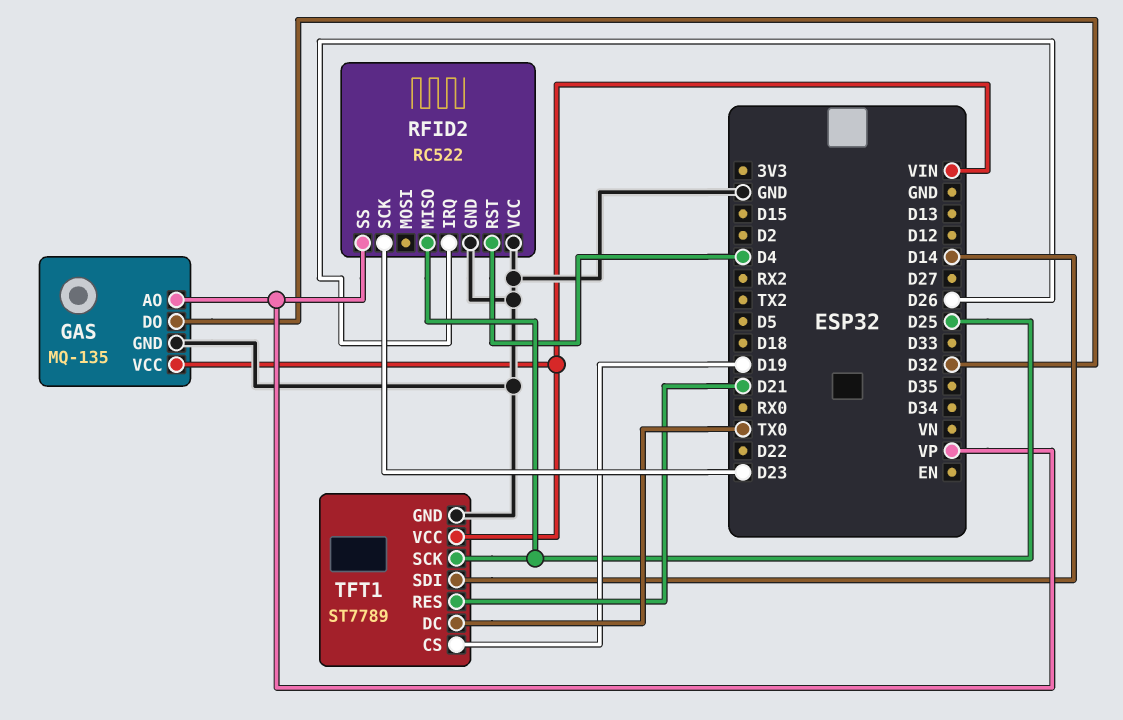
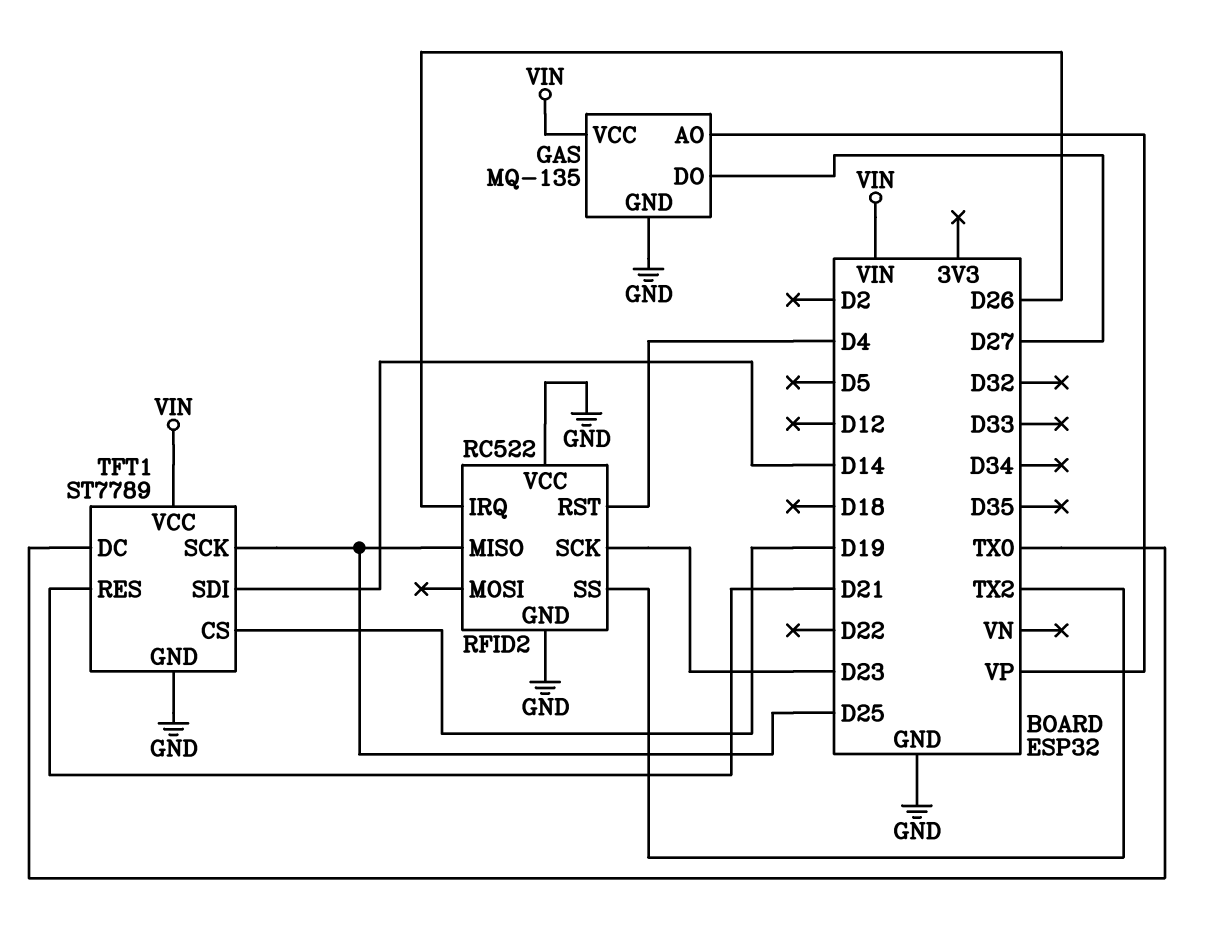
GAS pin DO: D32 -> D27
RFID2 pin SS: VP -> TX2

